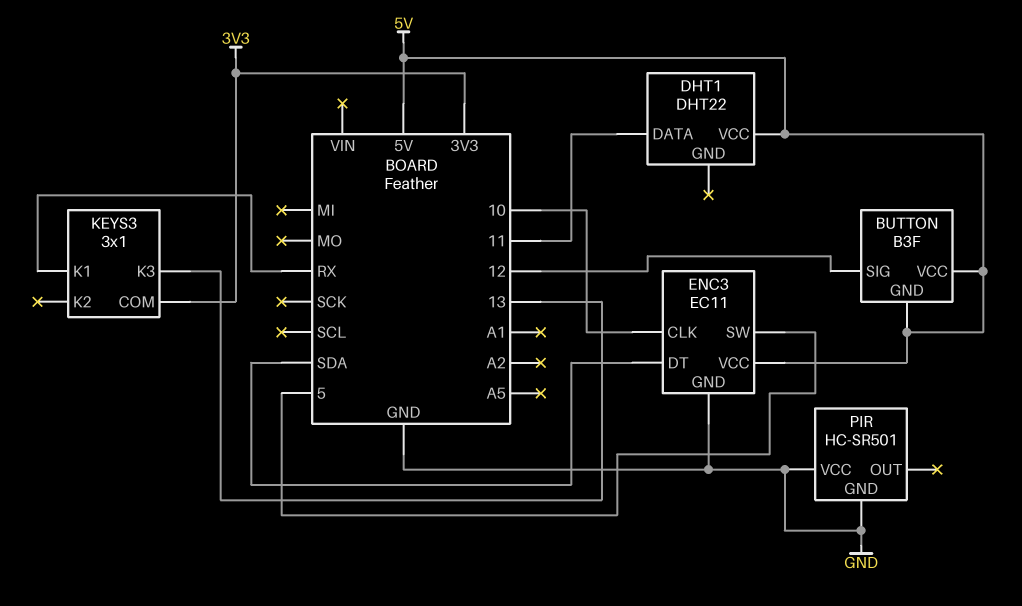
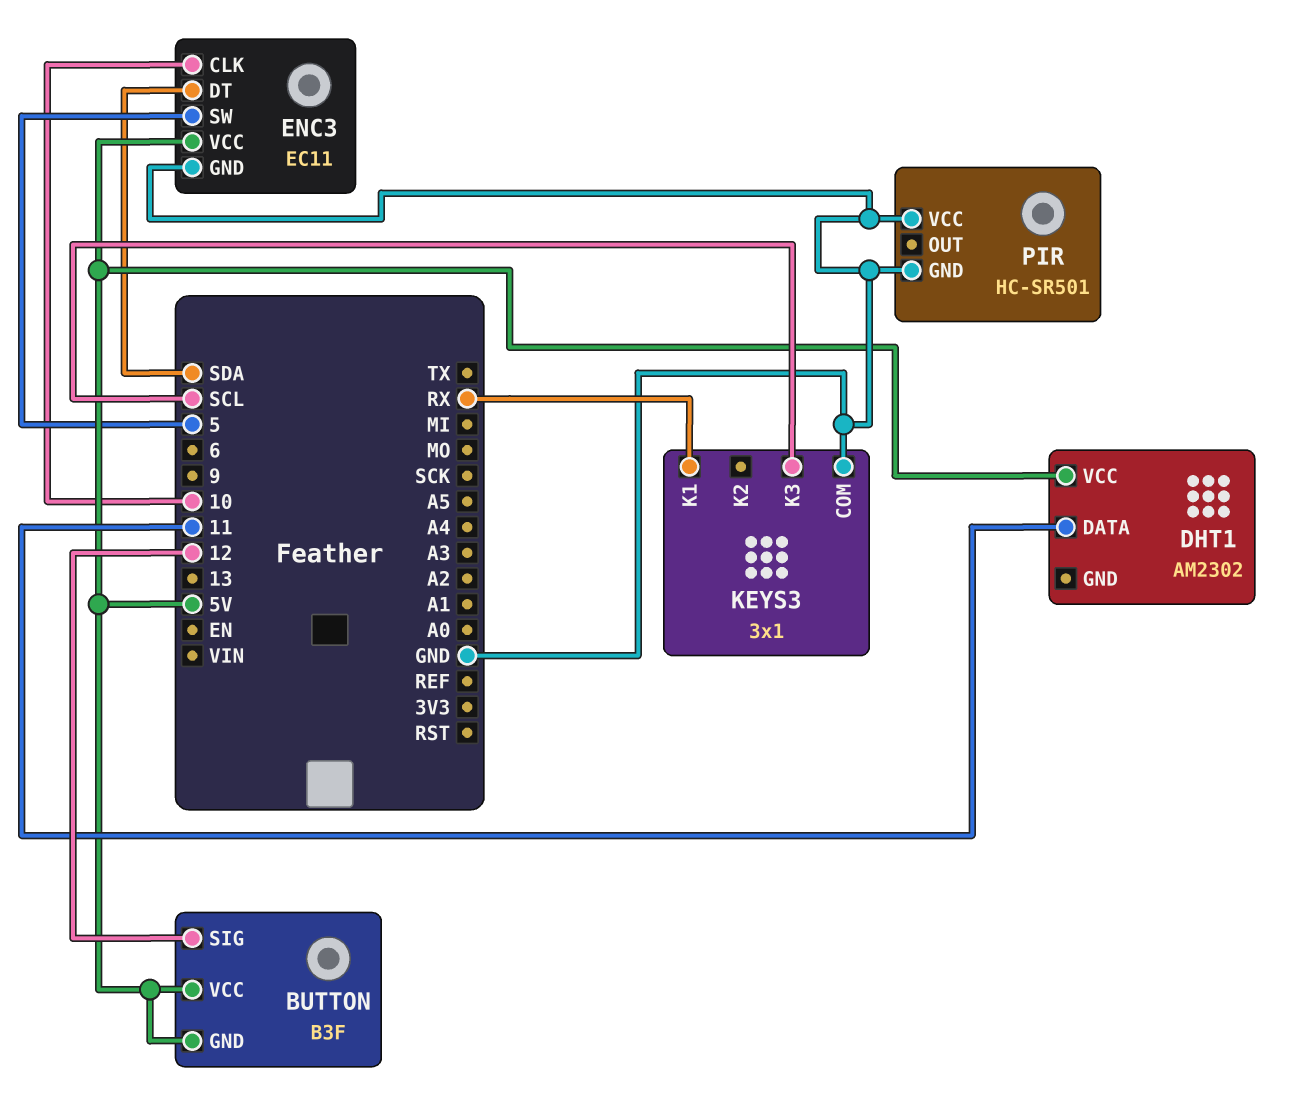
DHT1: DHT22 -> AM2302
KEYS3 pin COM: 3V3 -> GND
KEYS3 pin K3: 13 -> SCL

